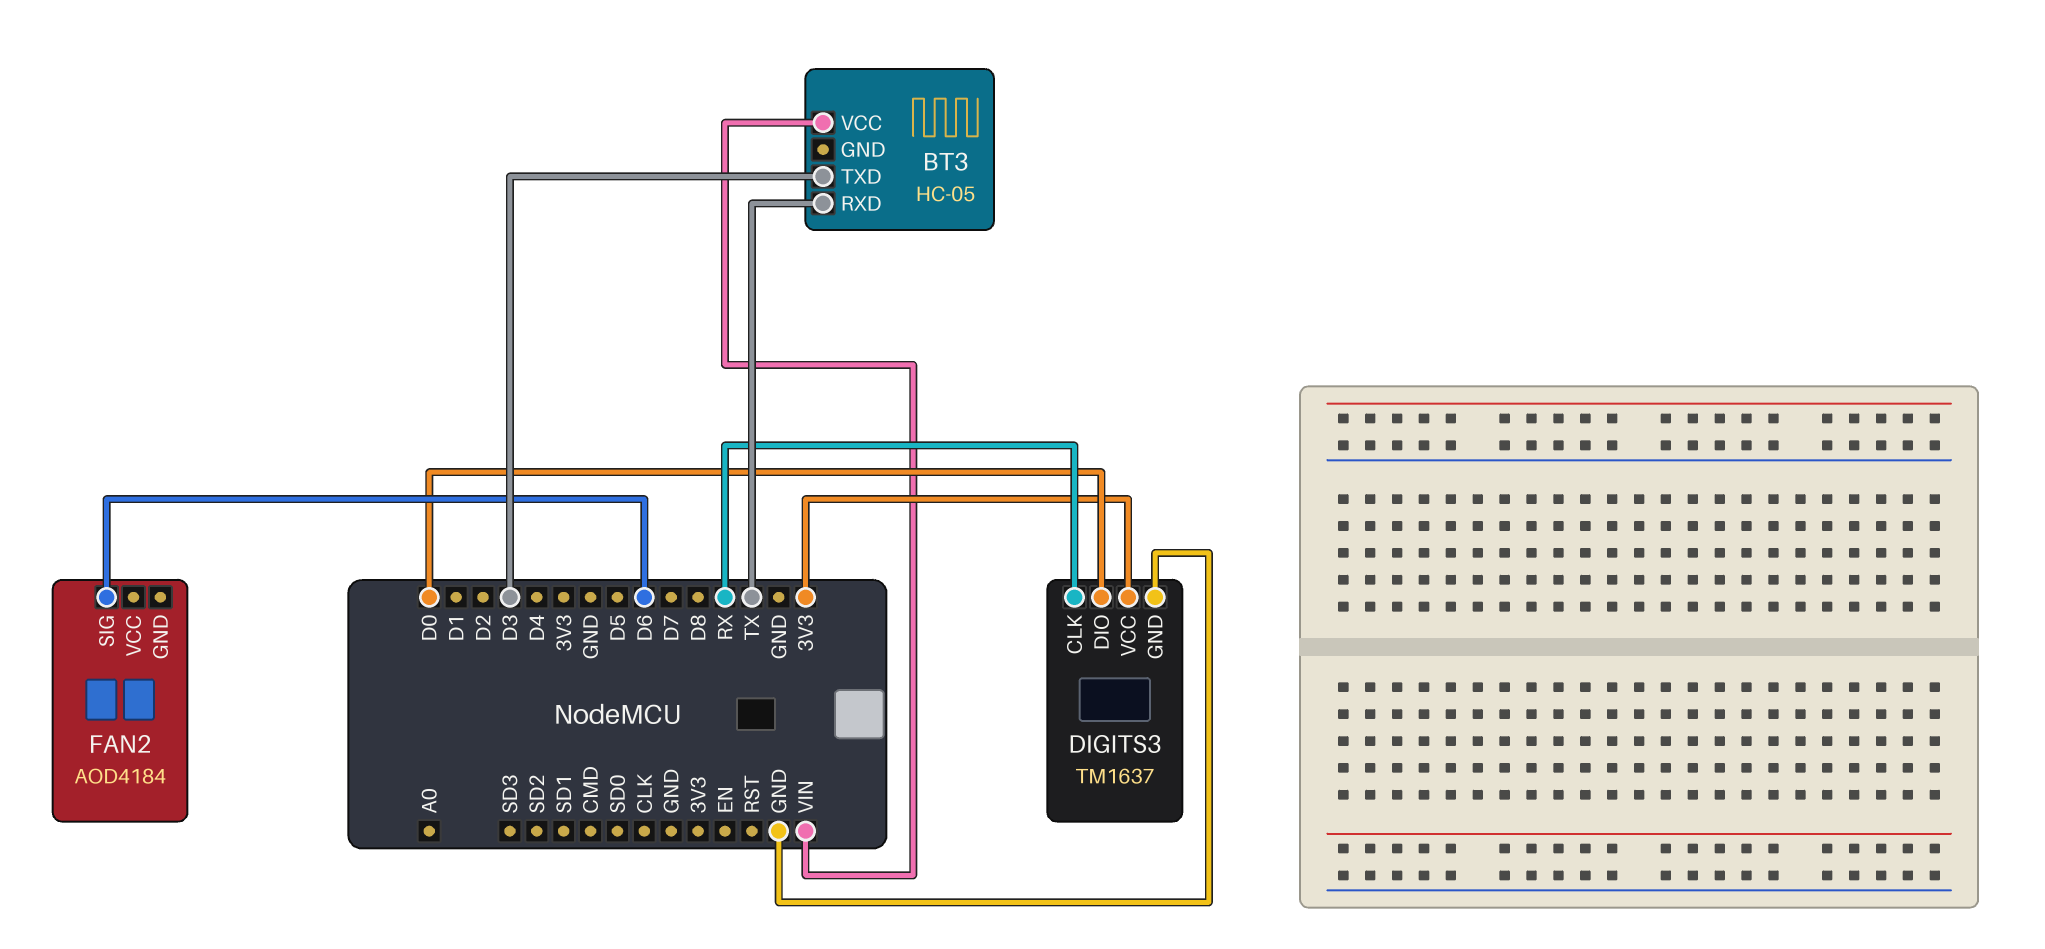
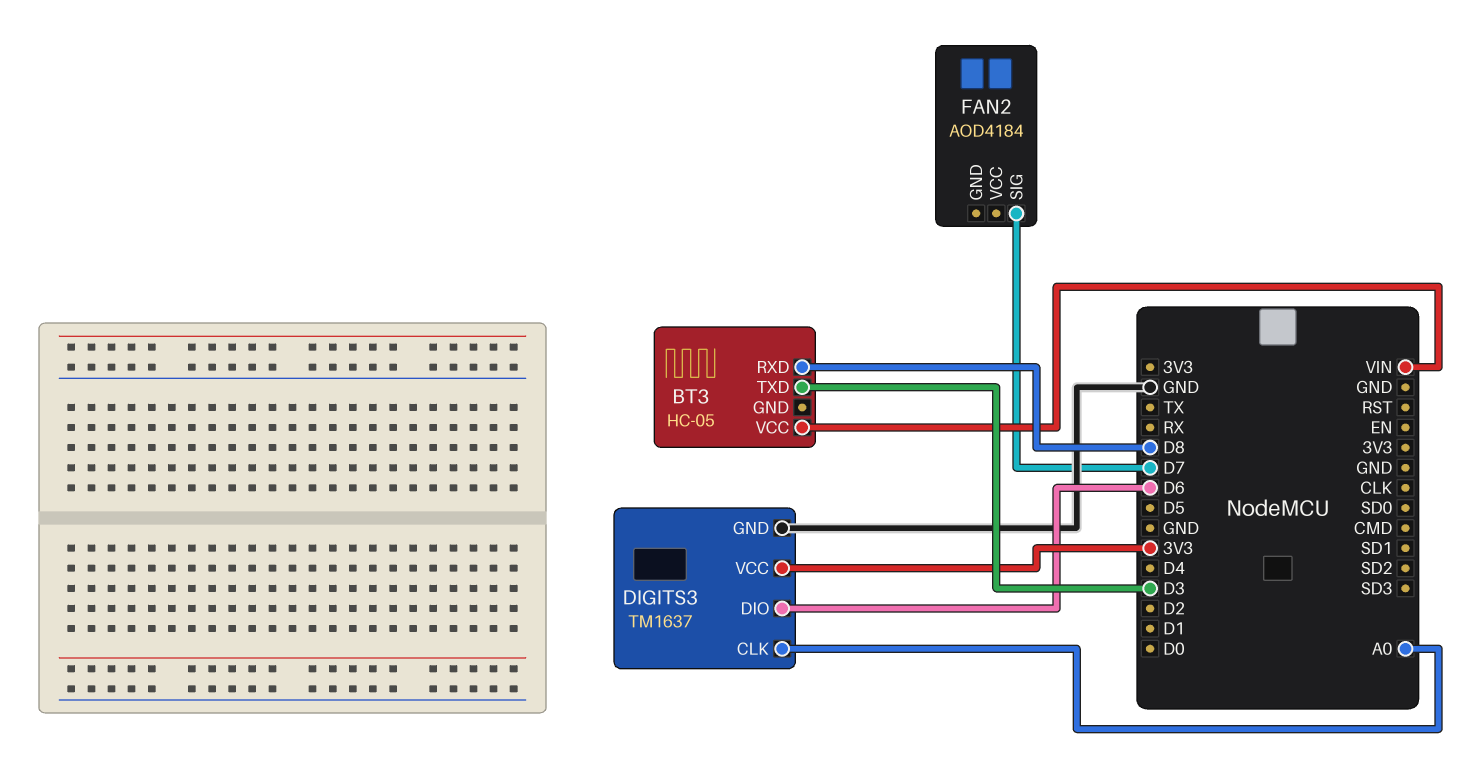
BT3 pin RXD: TX -> D8
DIGITS3 pin CLK: RX -> A0
DIGITS3 pin DIO: D0 -> D6
FAN2 pin SIG: D6 -> D7

